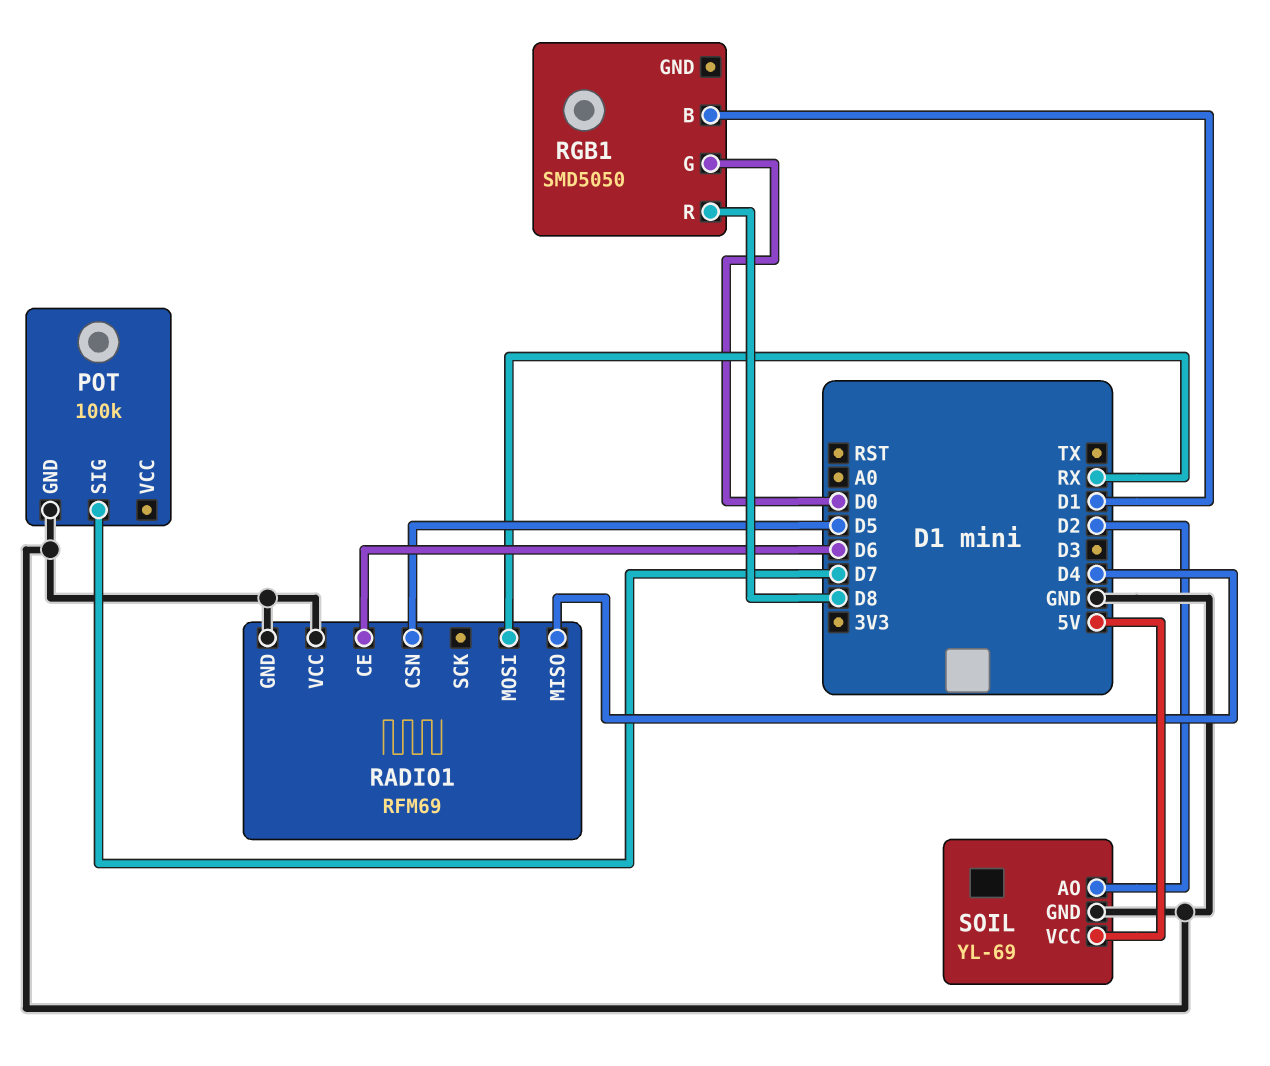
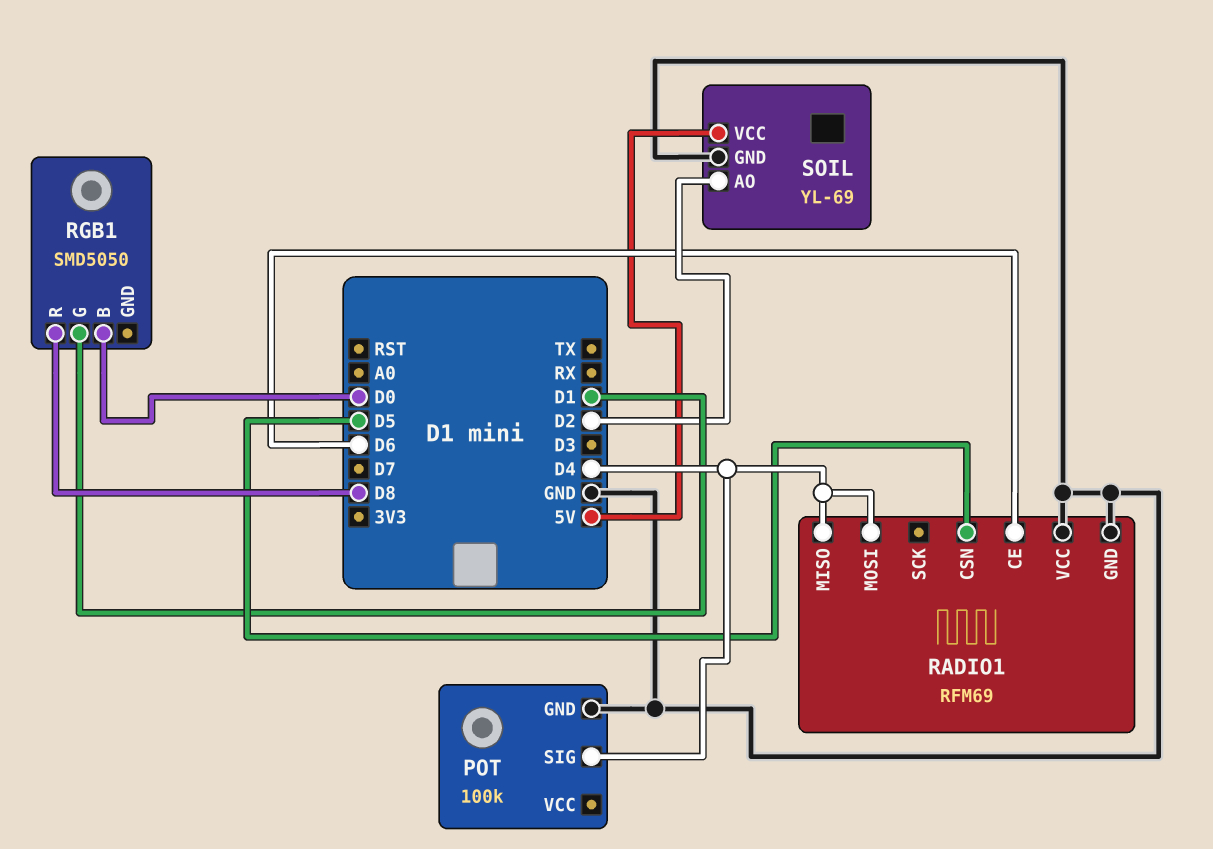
POT pin SIG: D7 -> D4
RADIO1 pin MOSI: RX -> D4
RGB1 pin B: D1 -> D0
RGB1 pin G: D0 -> D1

